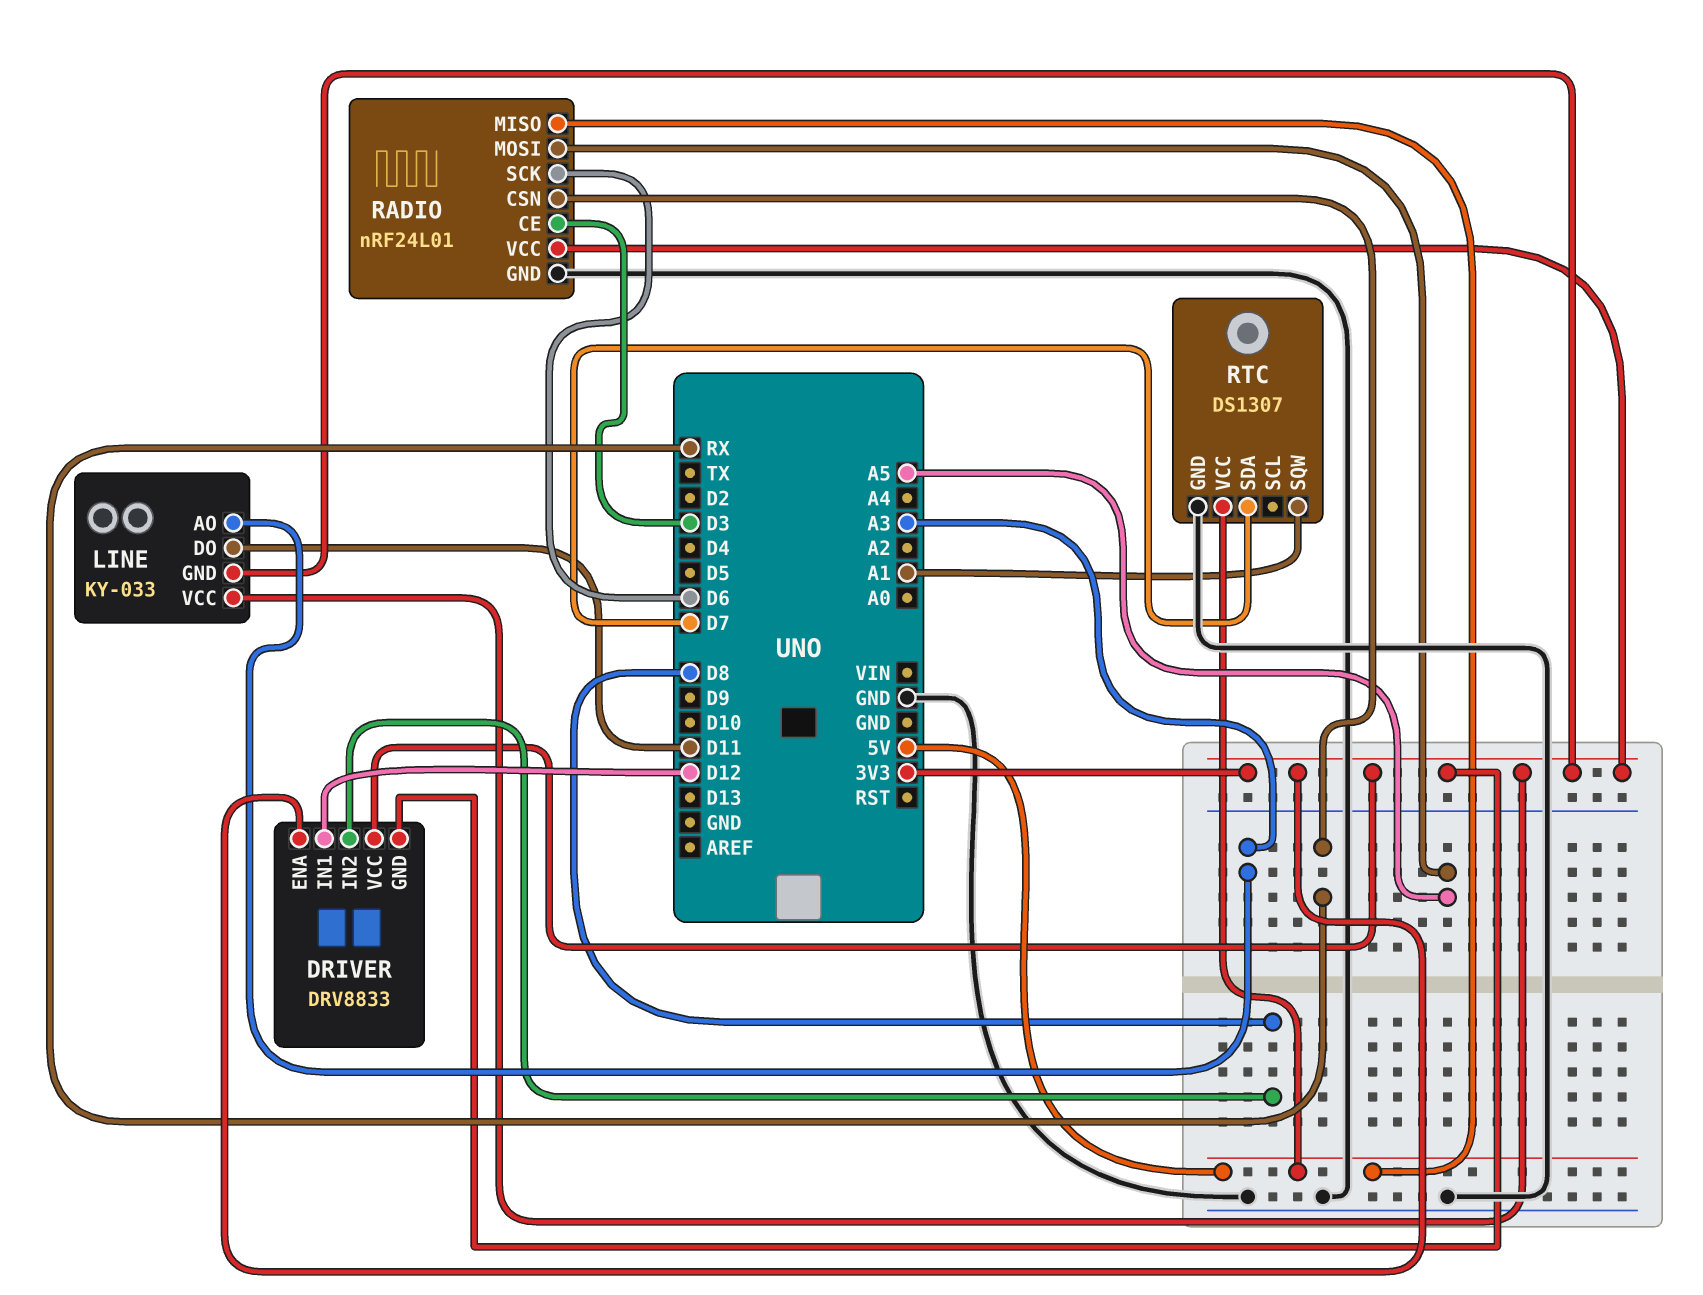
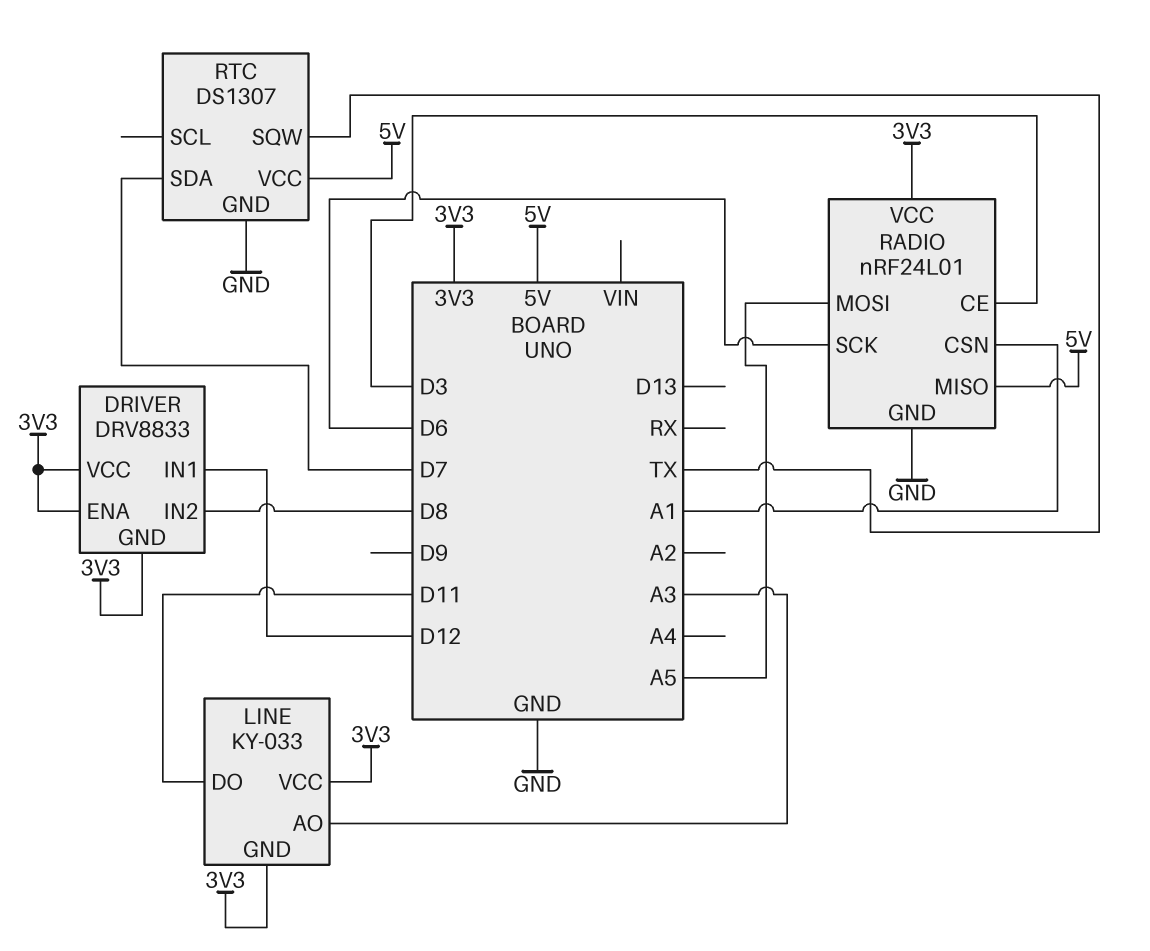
RADIO pin CSN: RX -> A1
RTC pin SQW: A1 -> TX

